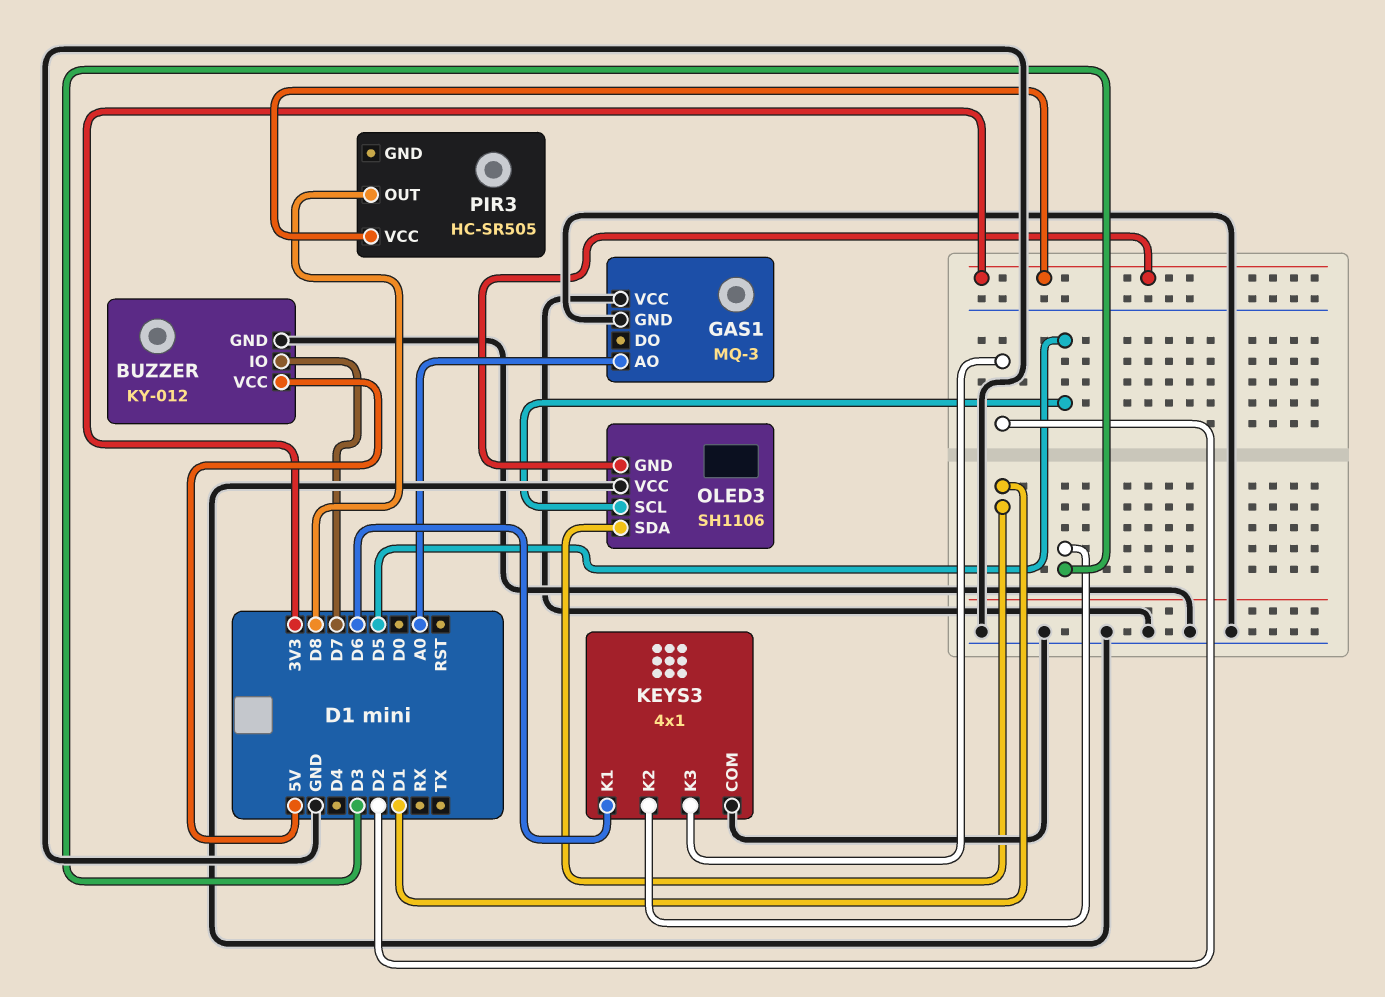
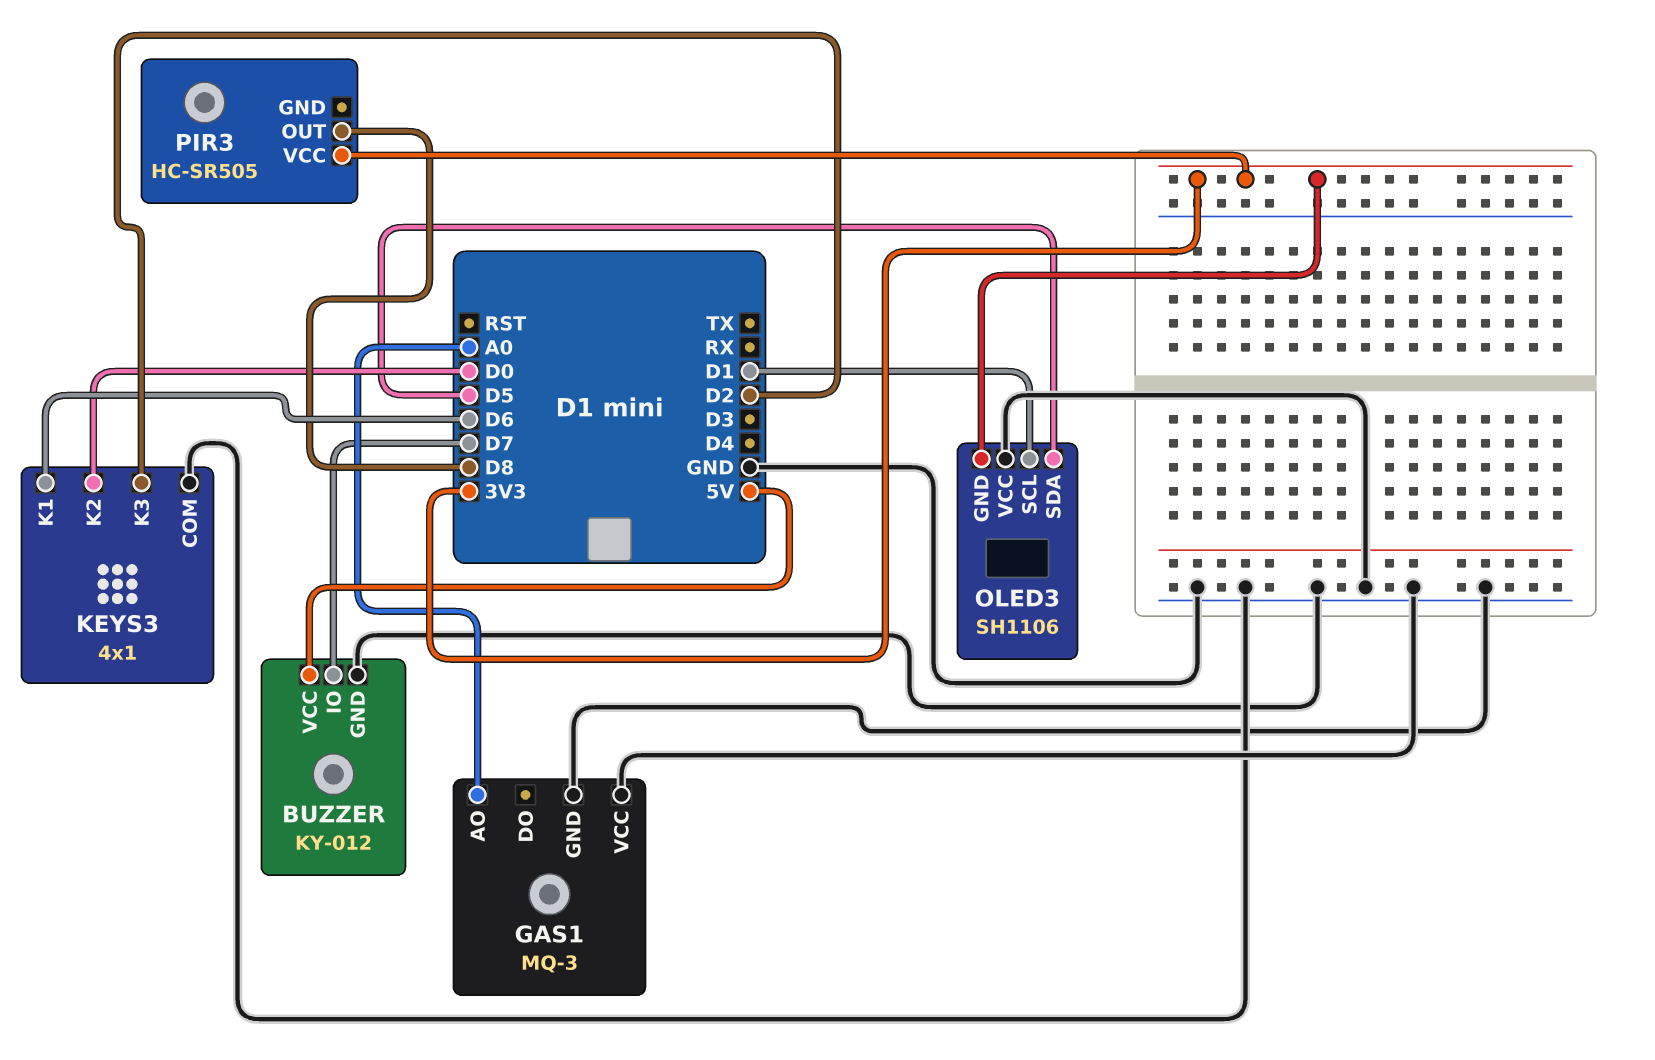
KEYS3 pin K2: D3 -> D0
OLED3 pin SCL: D5 -> D1
OLED3 pin SDA: D1 -> D5

